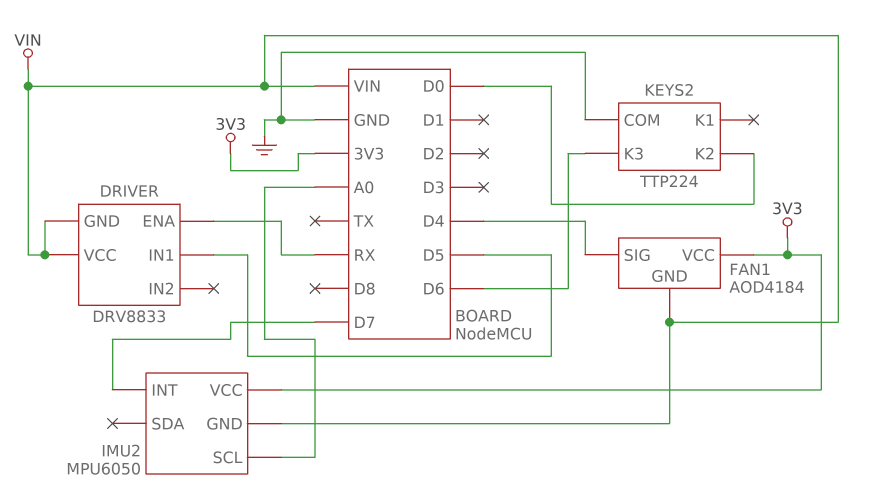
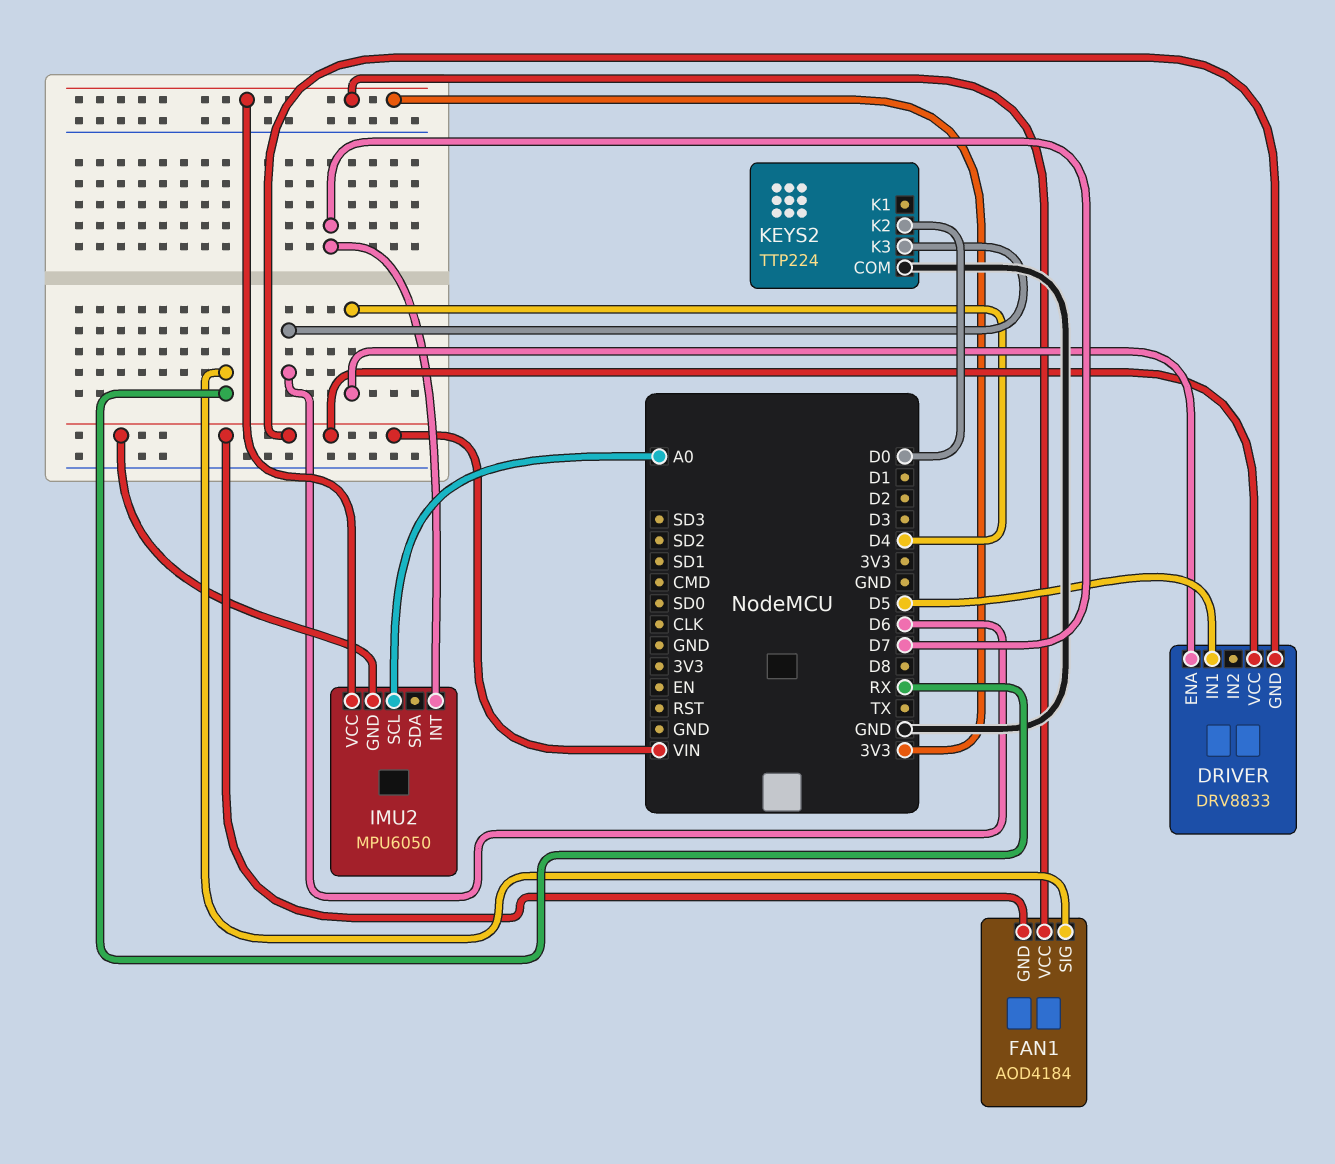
DRIVER pin ENA: RX -> D4
FAN1 pin SIG: D4 -> RX

